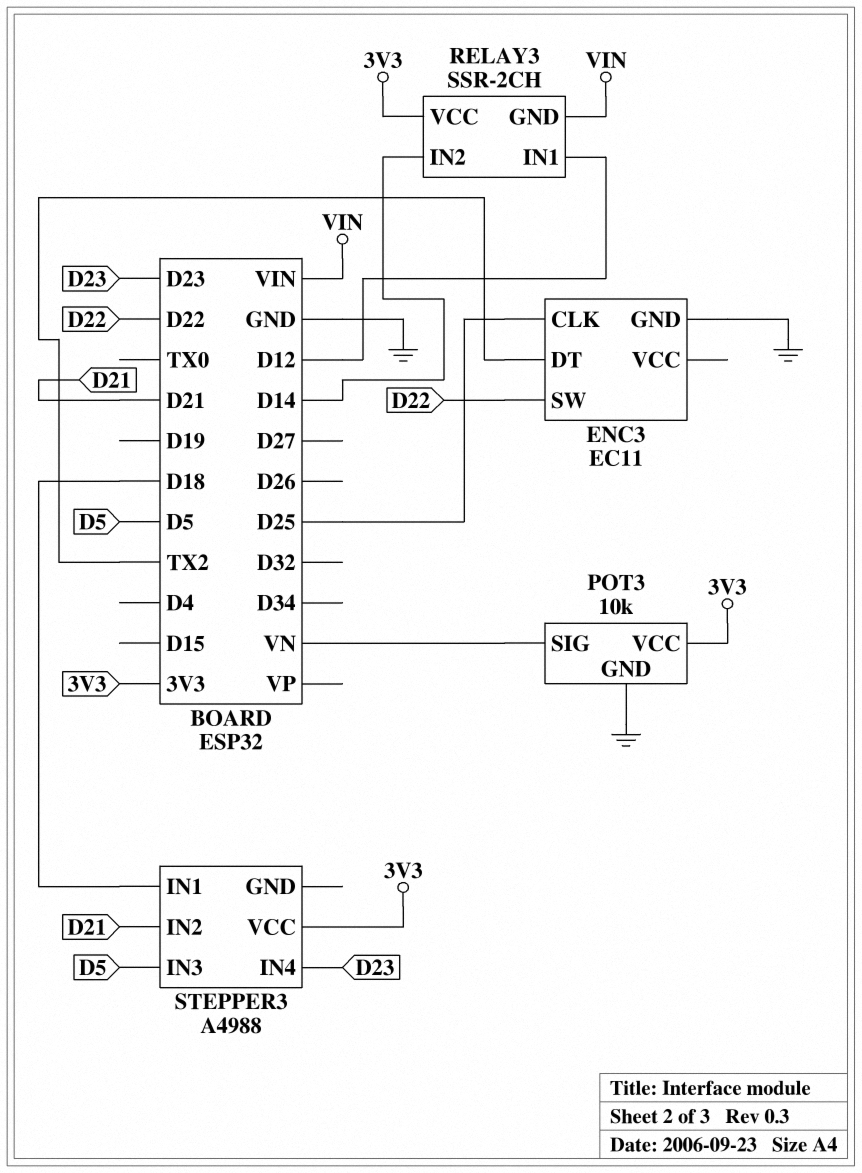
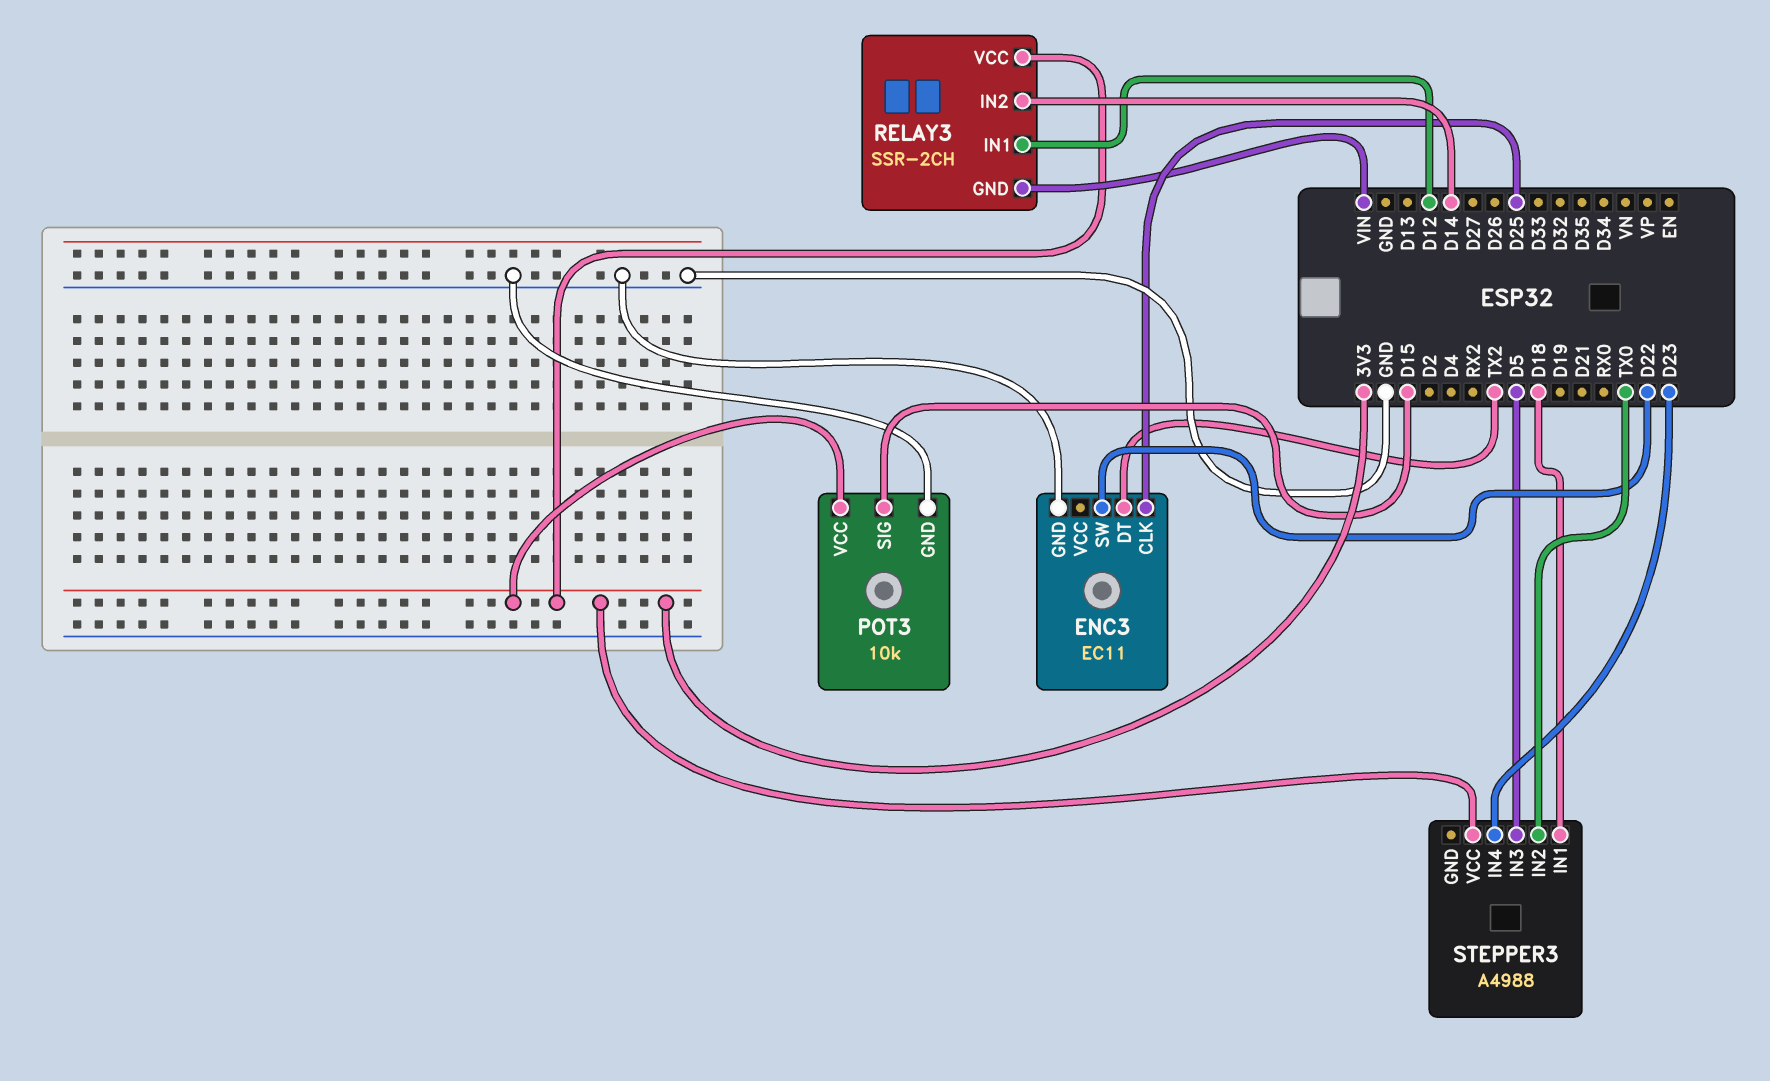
POT3 pin SIG: VN -> D15
STEPPER3 pin IN2: D21 -> TX0

